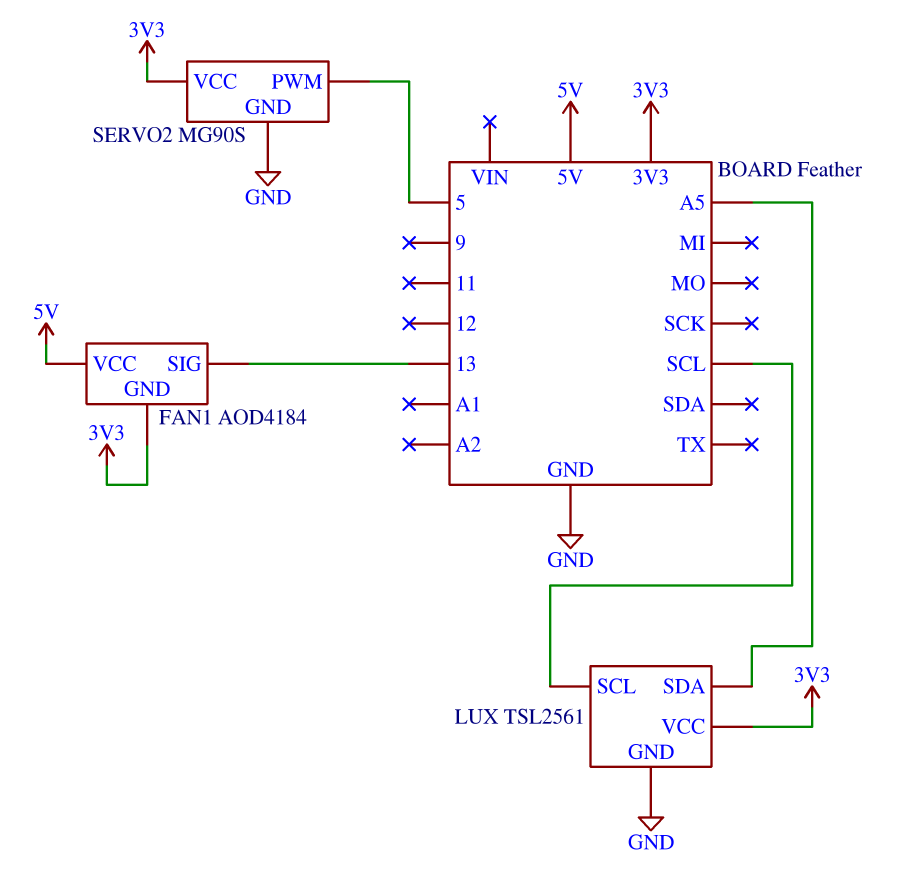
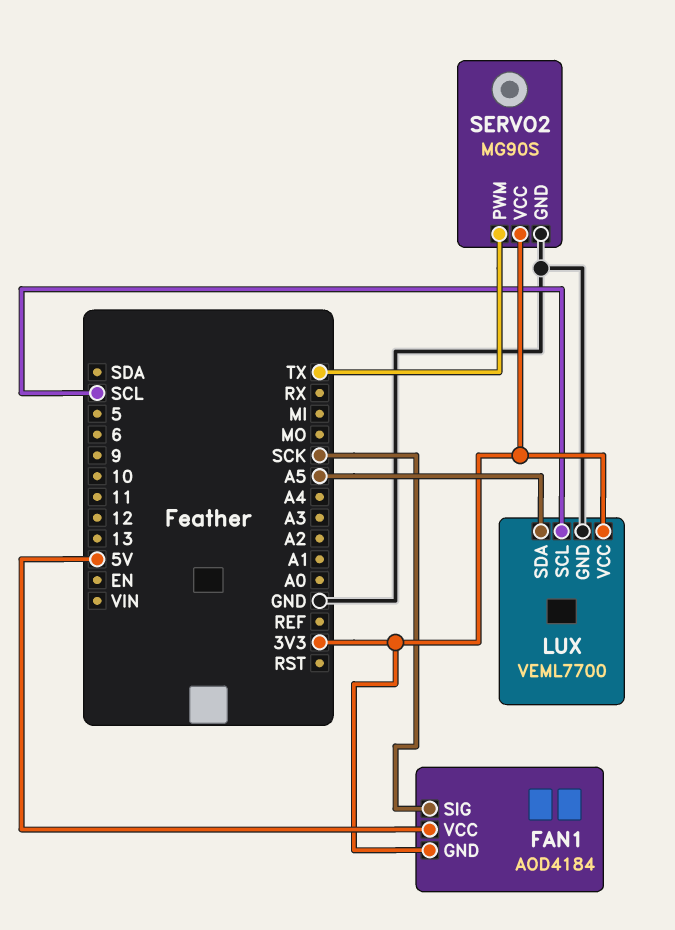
FAN1 pin SIG: 13 -> SCK
LUX: TSL2561 -> VEML7700
SERVO2 pin PWM: 5 -> TX

